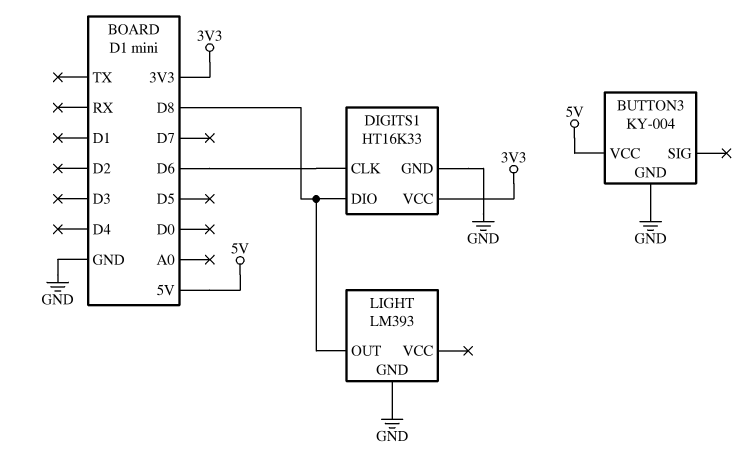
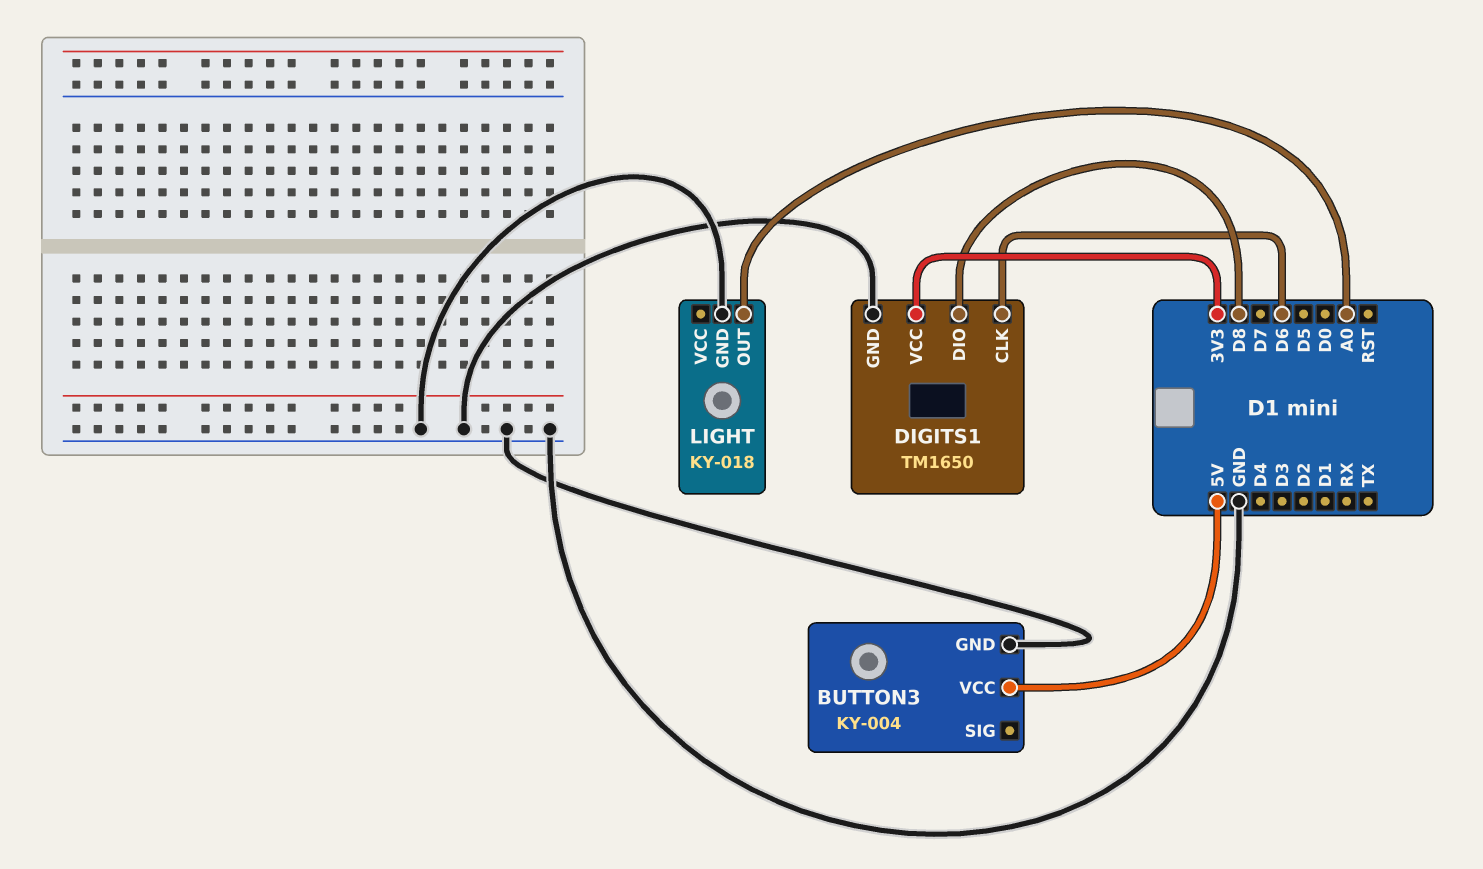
DIGITS1: HT16K33 -> TM1650
LIGHT: LM393 -> KY-018
LIGHT pin OUT: D8 -> A0

